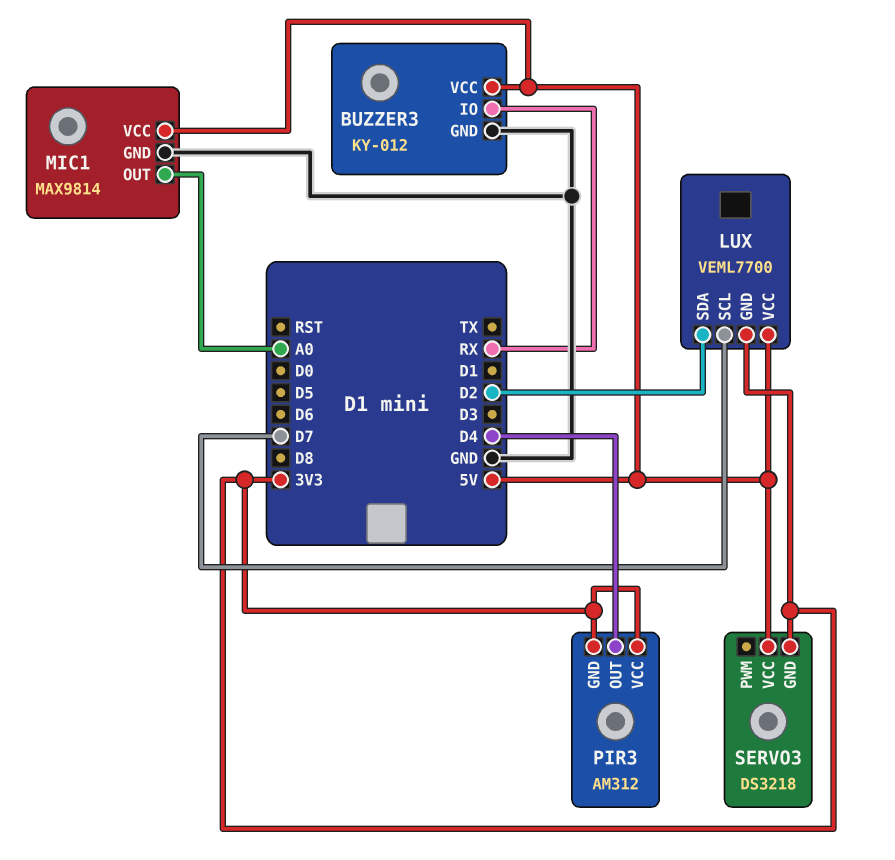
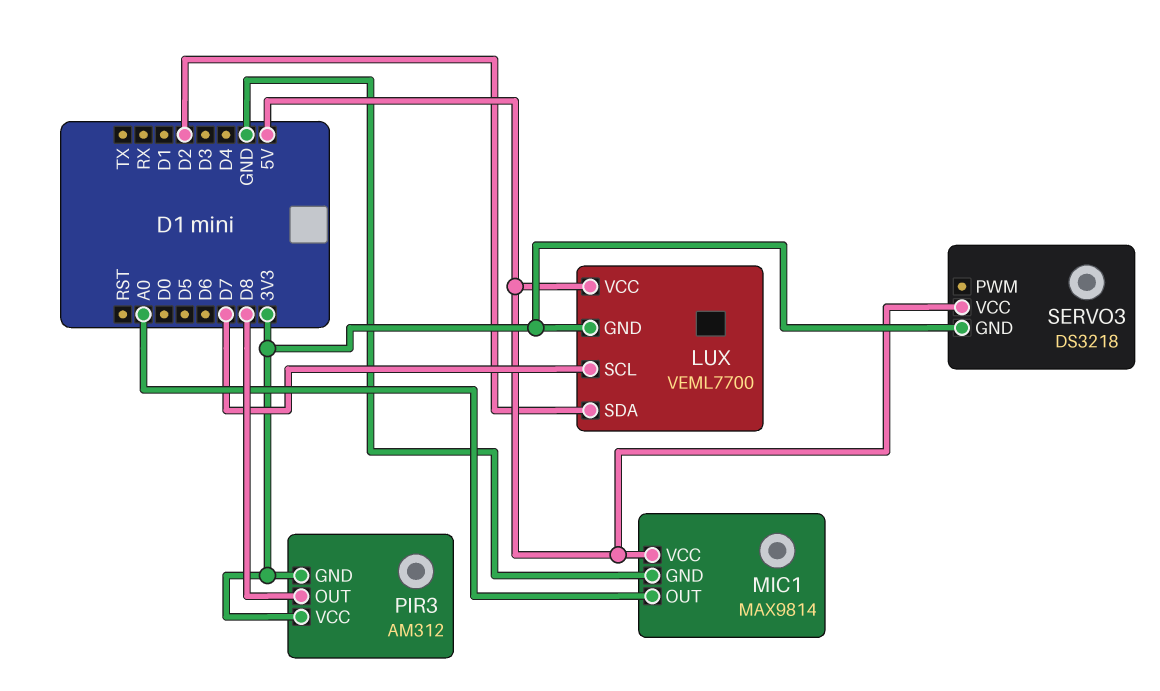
BUZZER3: KY-012 -> none
BUZZER3 pin GND: GND -> none
BUZZER3 pin IO: RX -> none
BUZZER3 pin VCC: 5V -> none
PIR3 pin OUT: D4 -> D8

